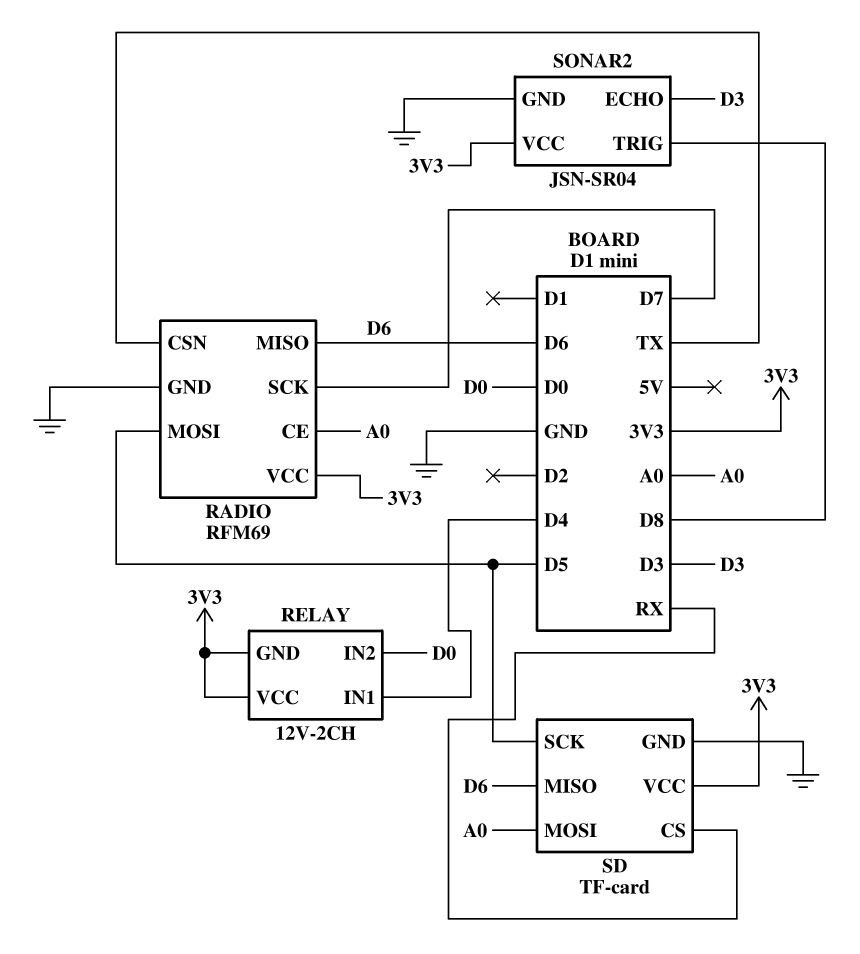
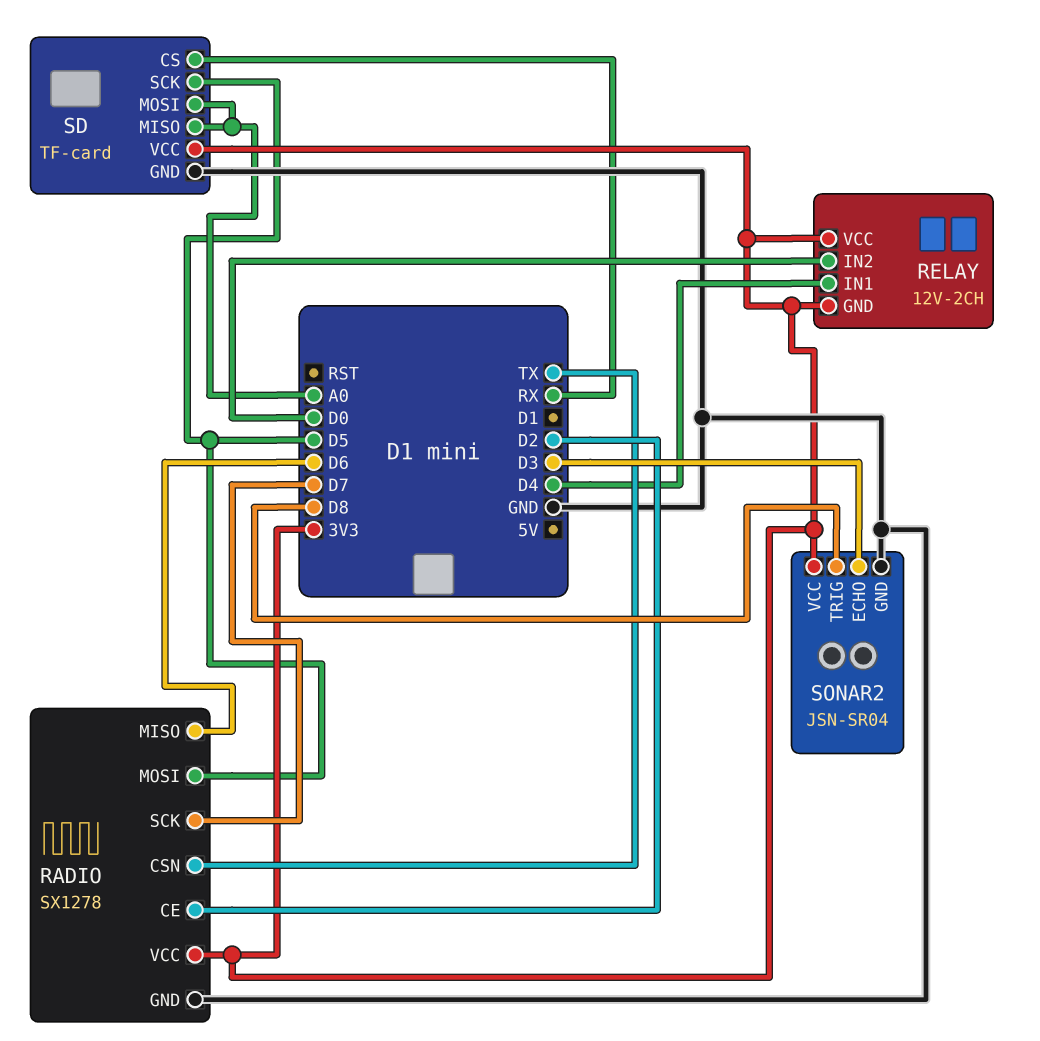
RADIO: RFM69 -> SX1278
RADIO pin CE: A0 -> D2
SD pin MISO: D6 -> A0

